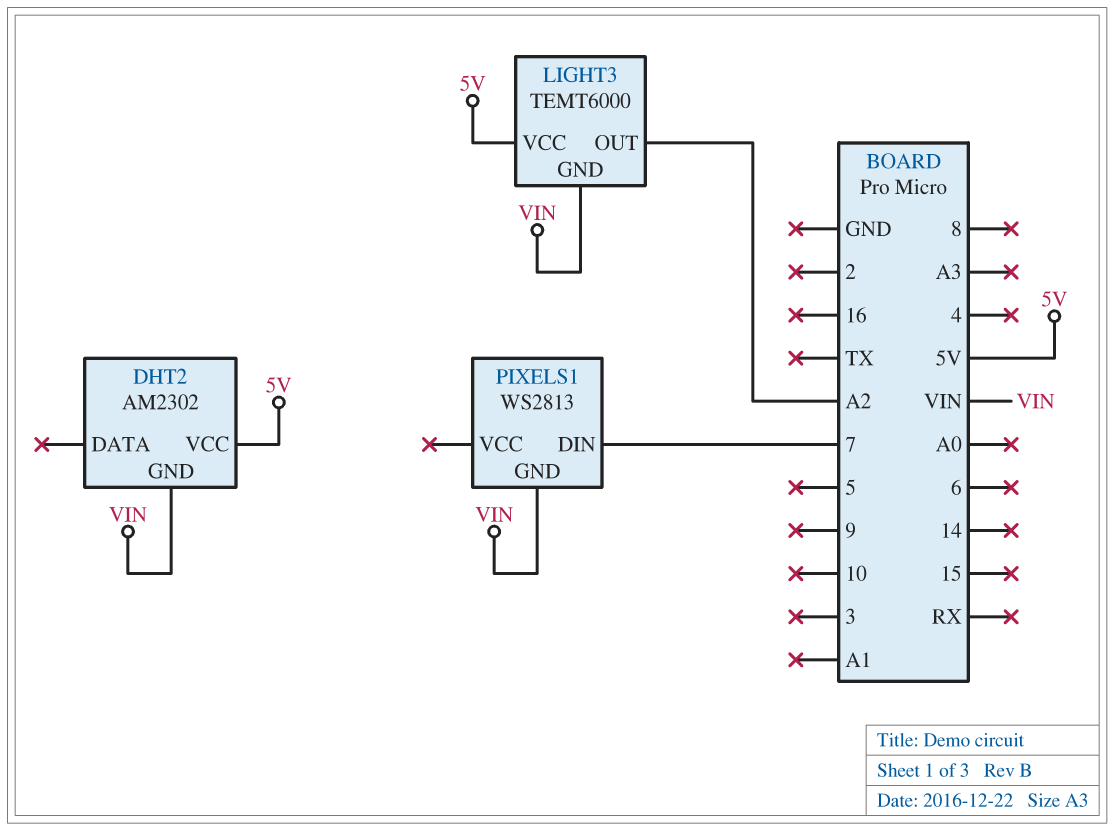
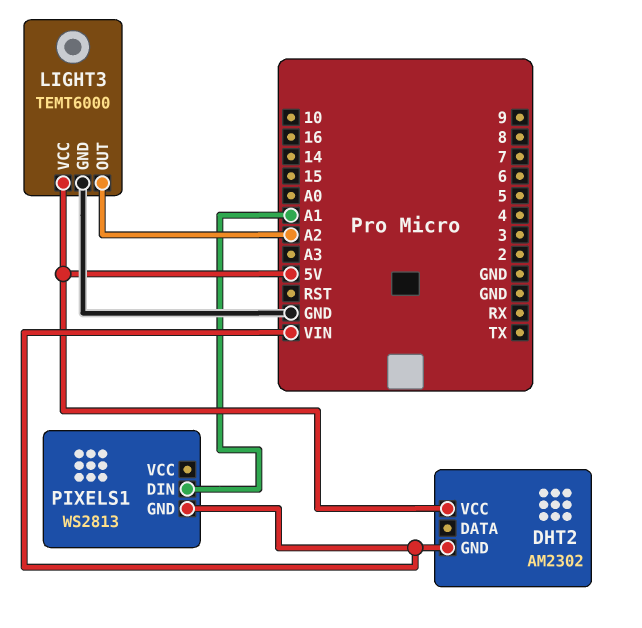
LIGHT3 pin GND: VIN -> GND
PIXELS1 pin DIN: 7 -> A1

